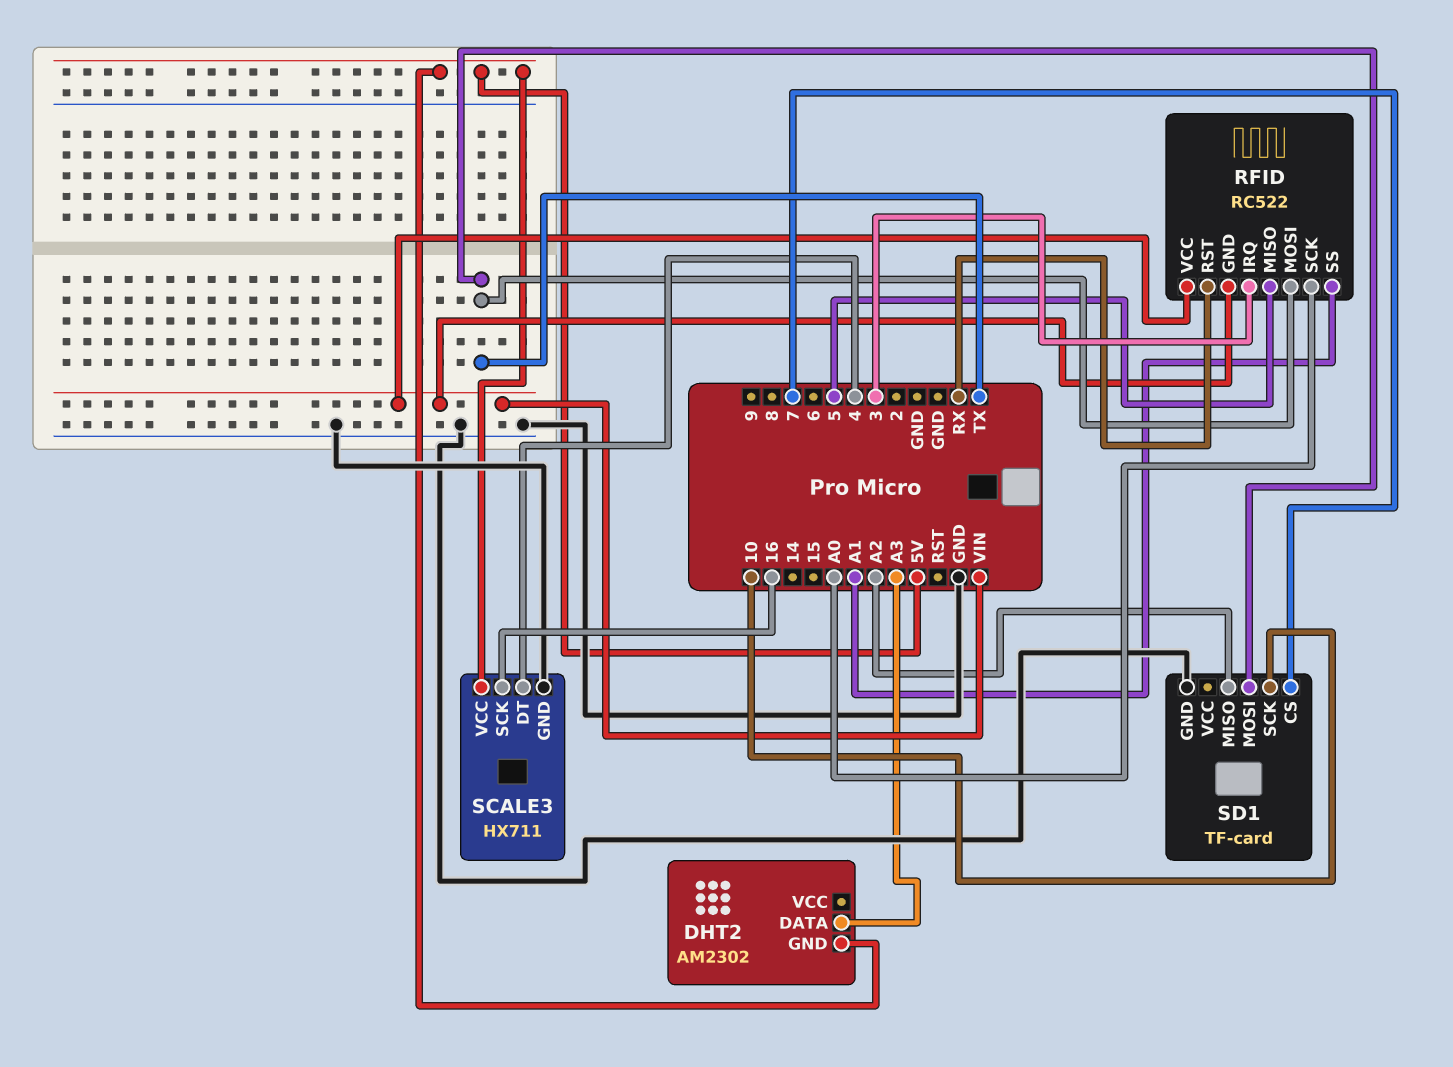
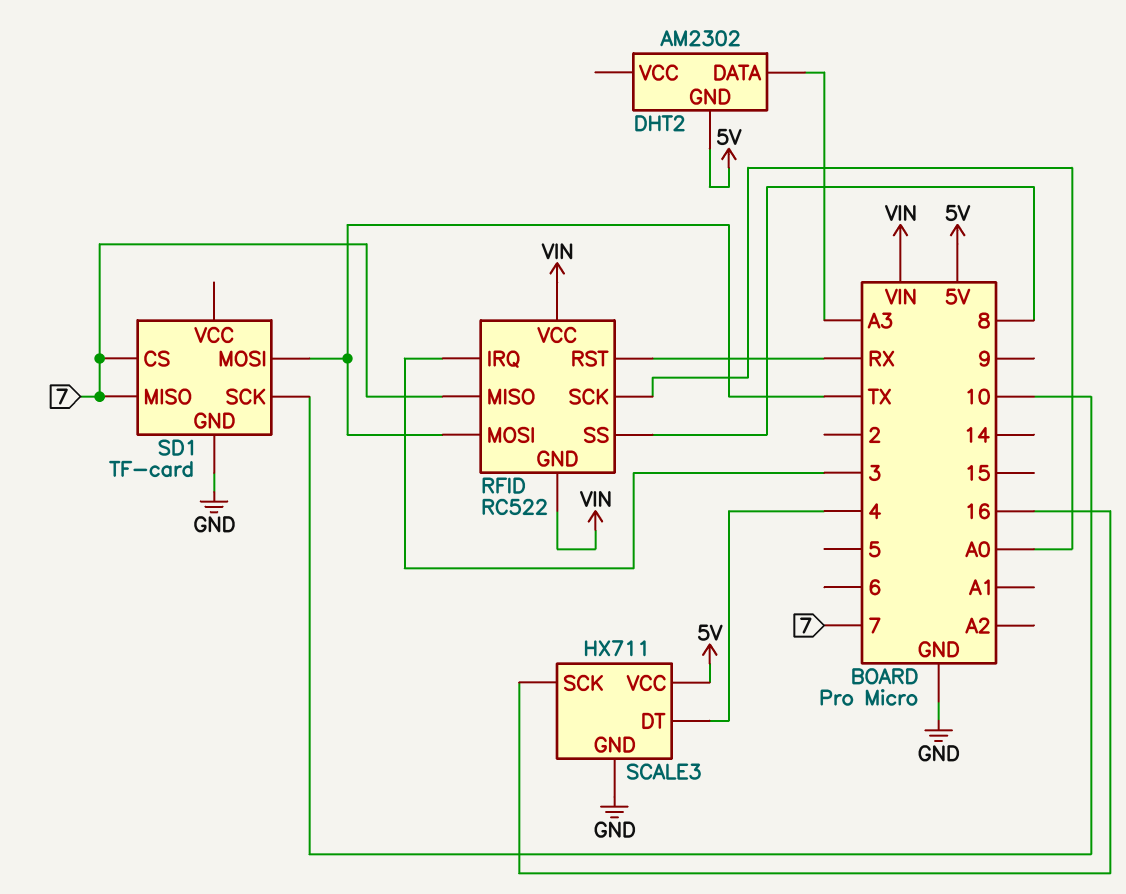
RFID pin MISO: 5 -> 7
RFID pin SS: A1 -> 8
SD1 pin MISO: A2 -> 7

